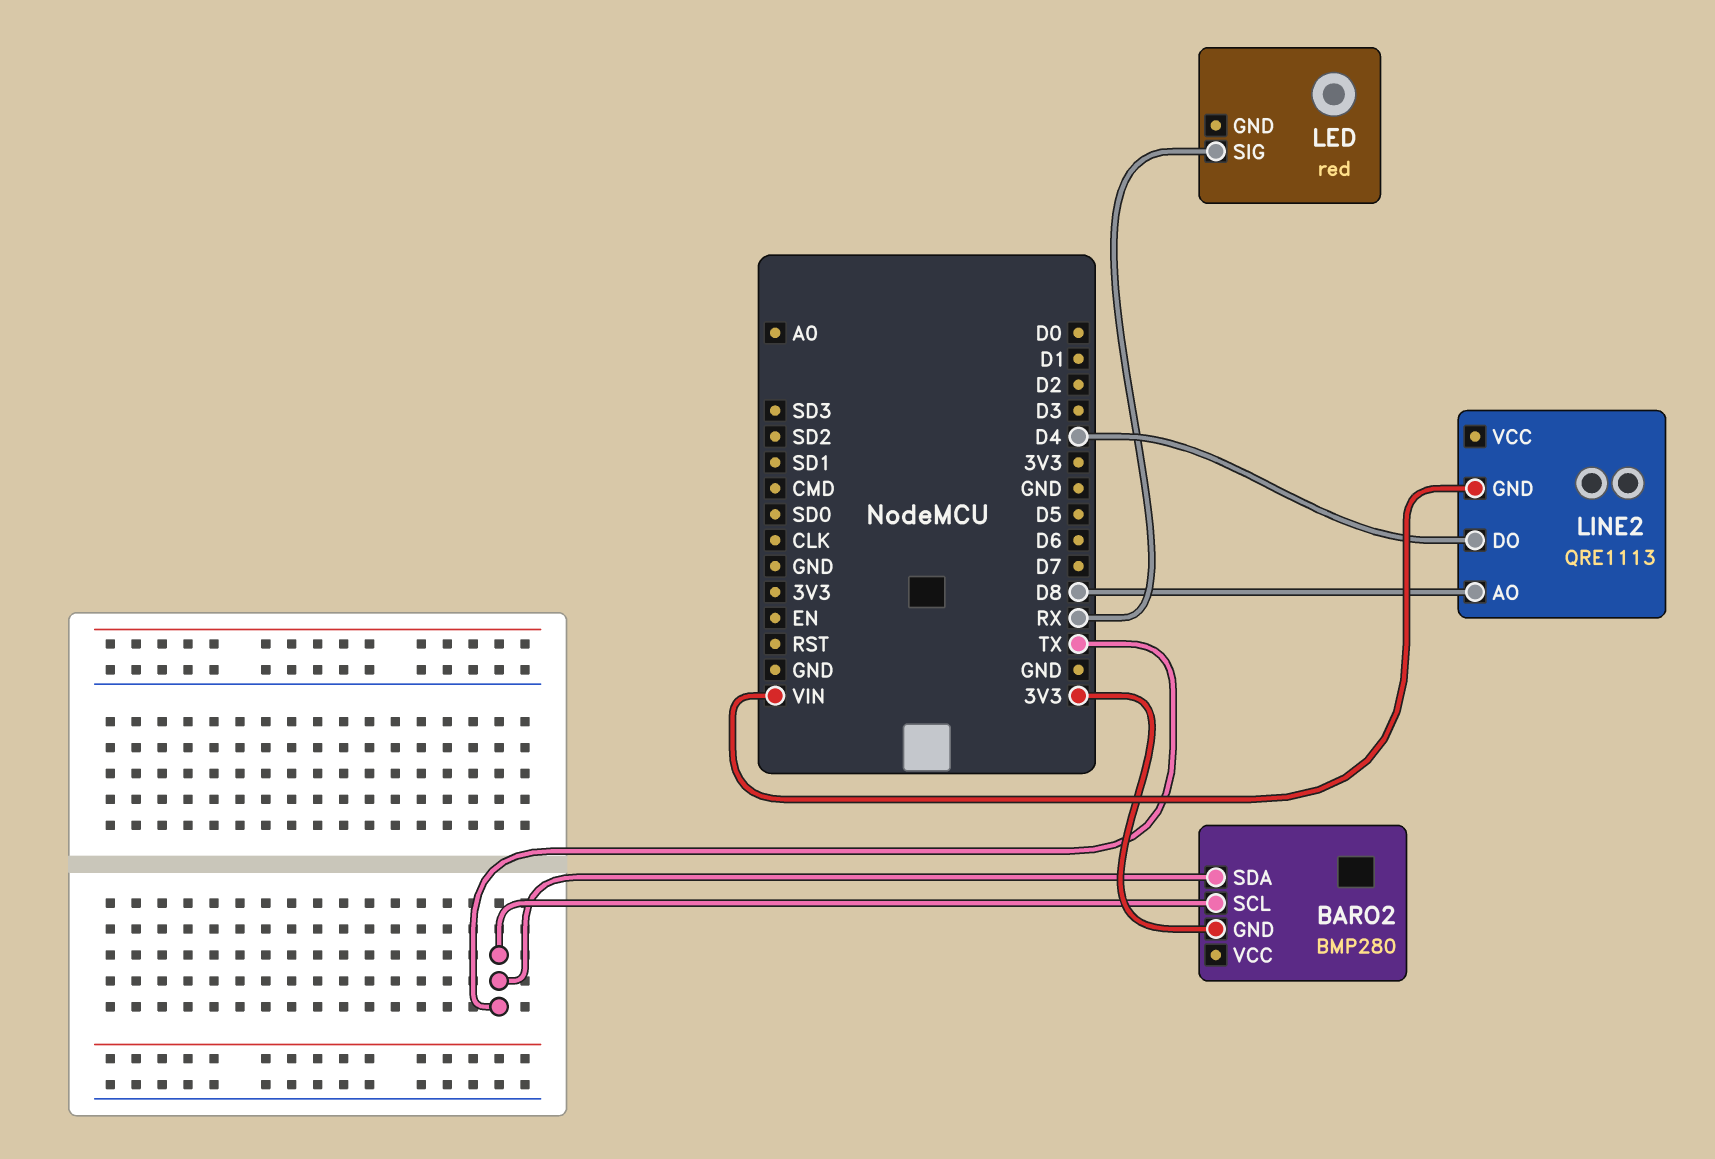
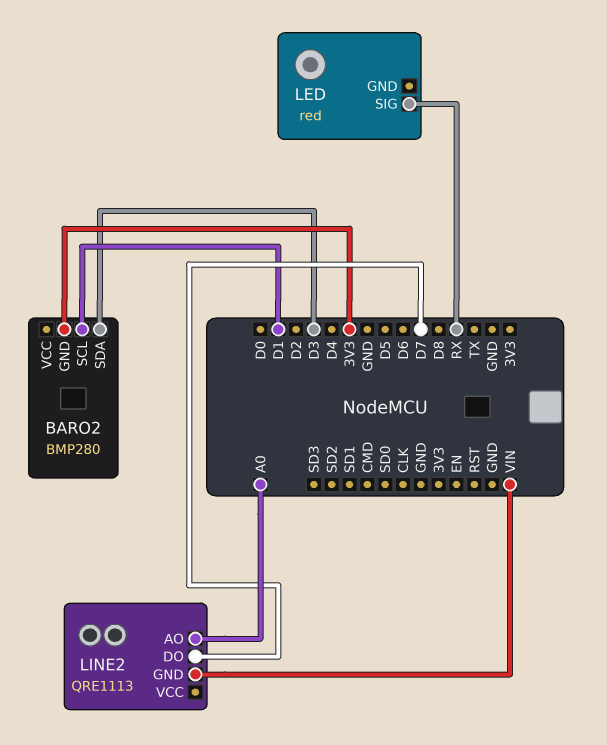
BARO2 pin SCL: TX -> D1
BARO2 pin SDA: TX -> D3
LINE2 pin AO: D8 -> A0
LINE2 pin DO: D4 -> D7

